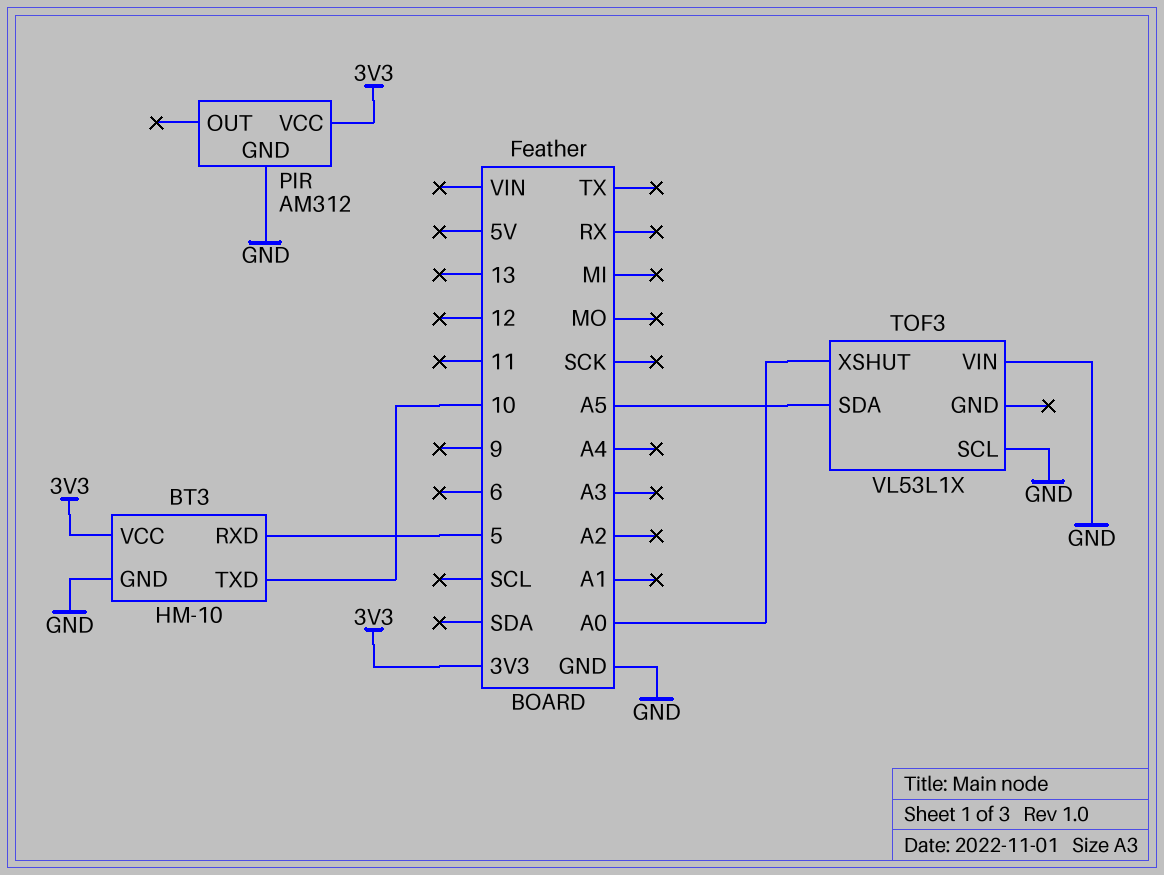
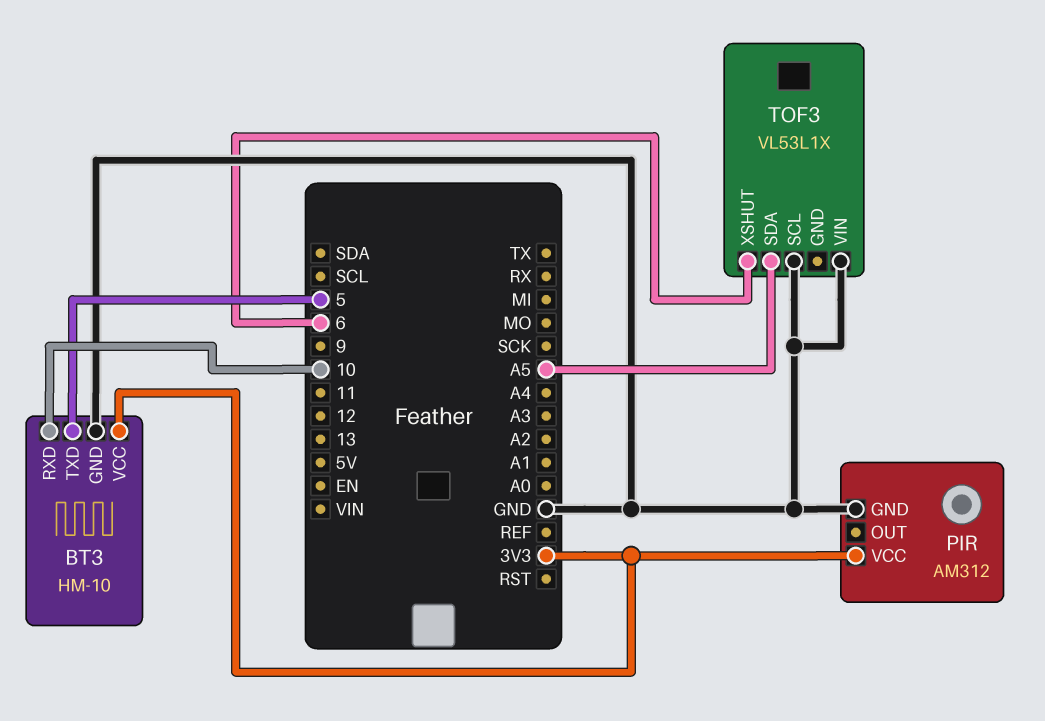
BT3 pin RXD: 5 -> 10
BT3 pin TXD: 10 -> 5
TOF3 pin XSHUT: A0 -> 6

